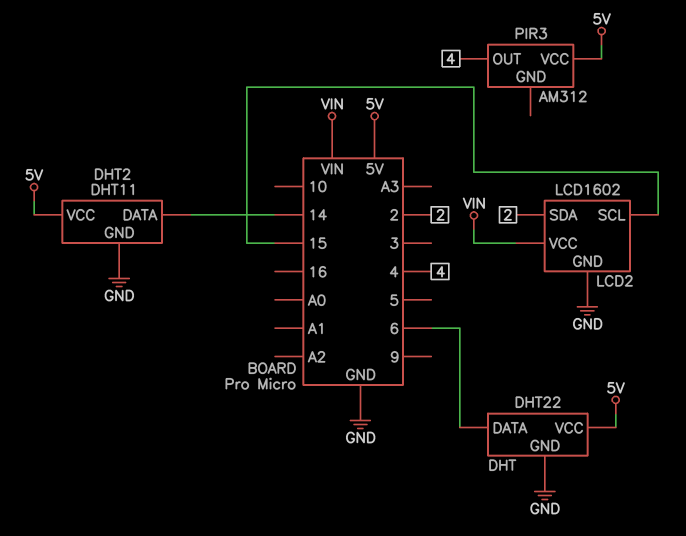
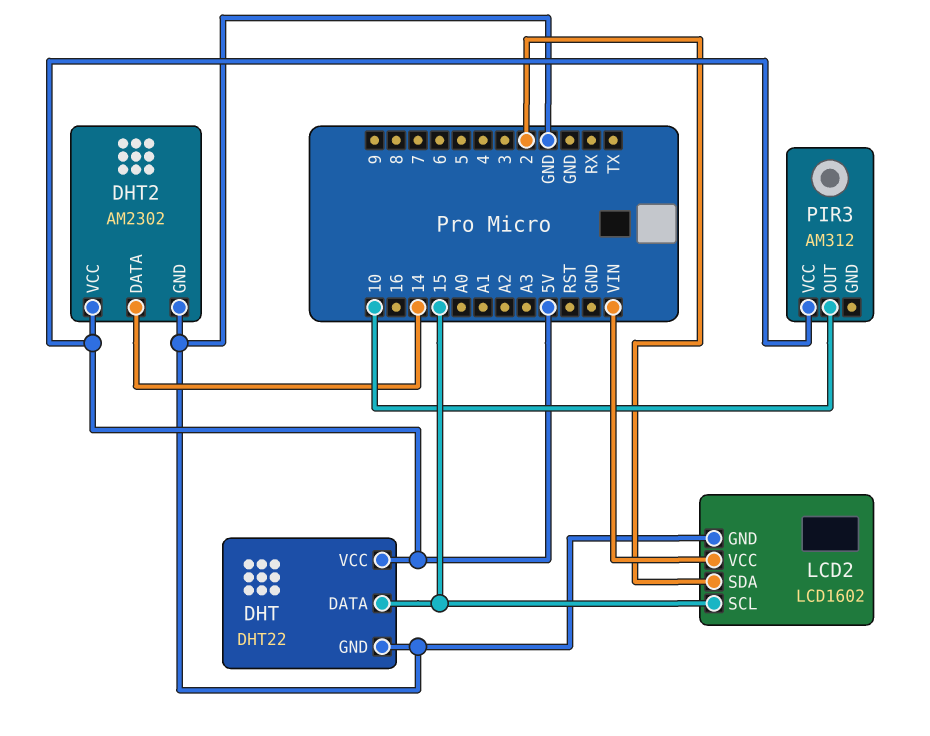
DHT pin DATA: 6 -> 15
DHT2: DHT11 -> AM2302
PIR3 pin OUT: 4 -> 10

